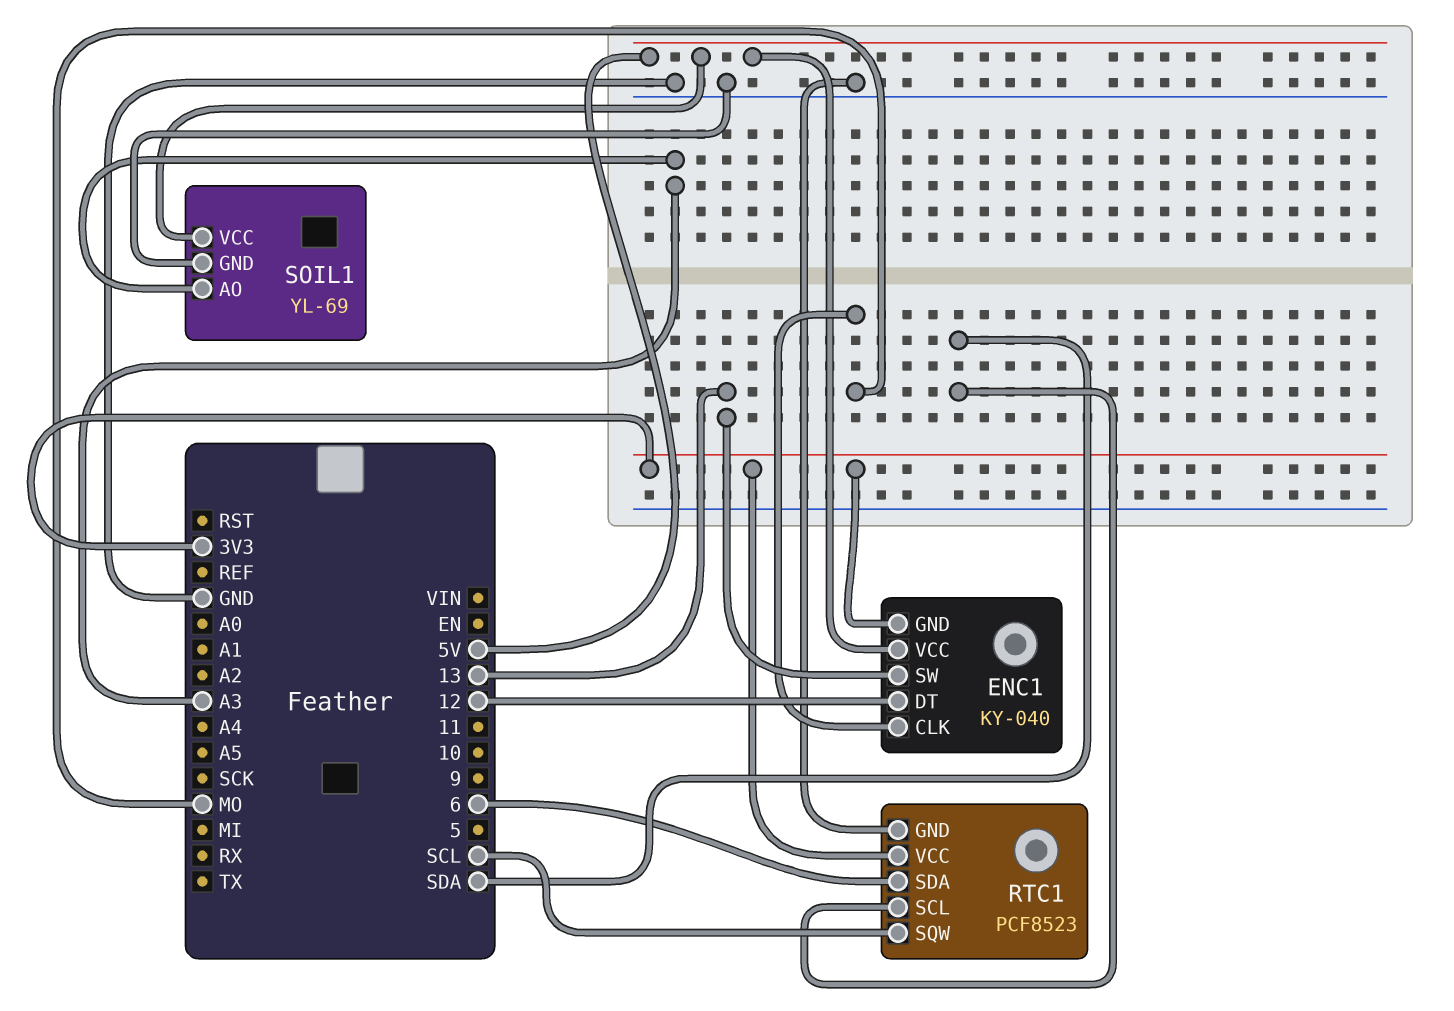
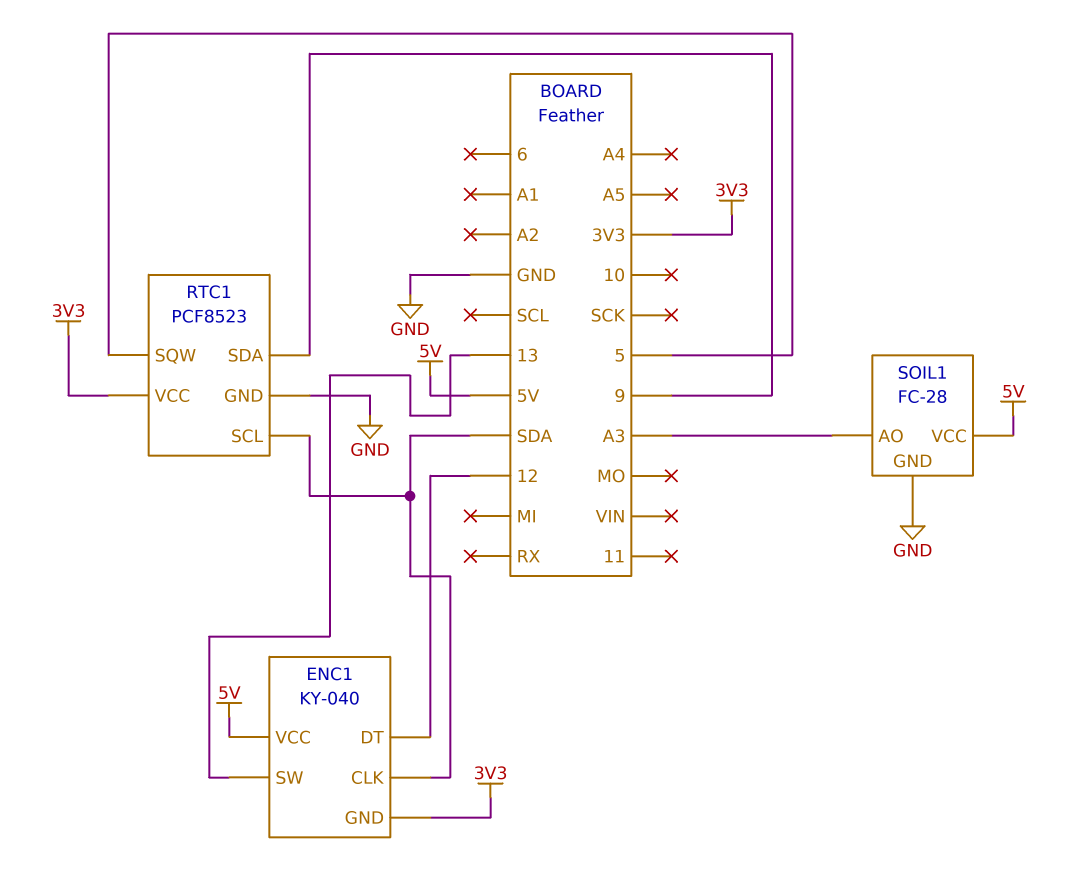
ENC1 pin CLK: MO -> SDA
RTC1 pin SDA: 6 -> 9
RTC1 pin SQW: SCL -> 5
SOIL1: YL-69 -> FC-28

